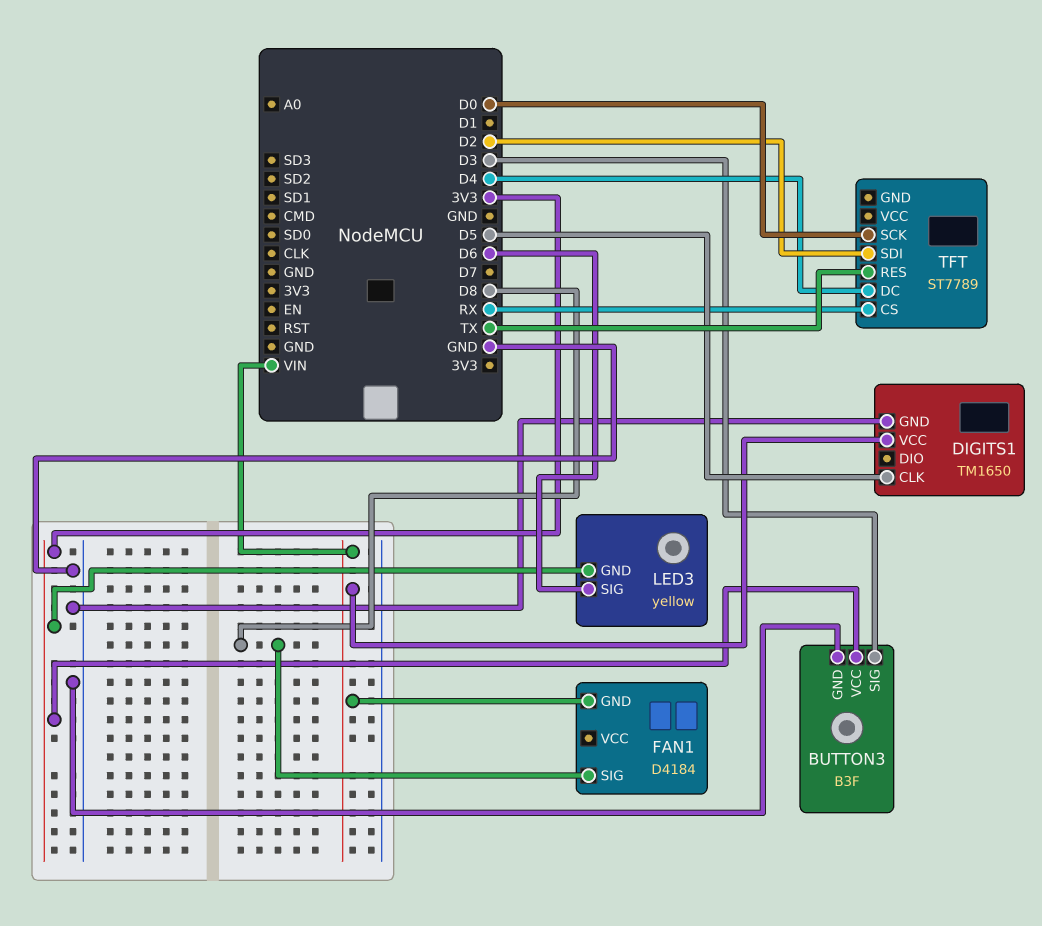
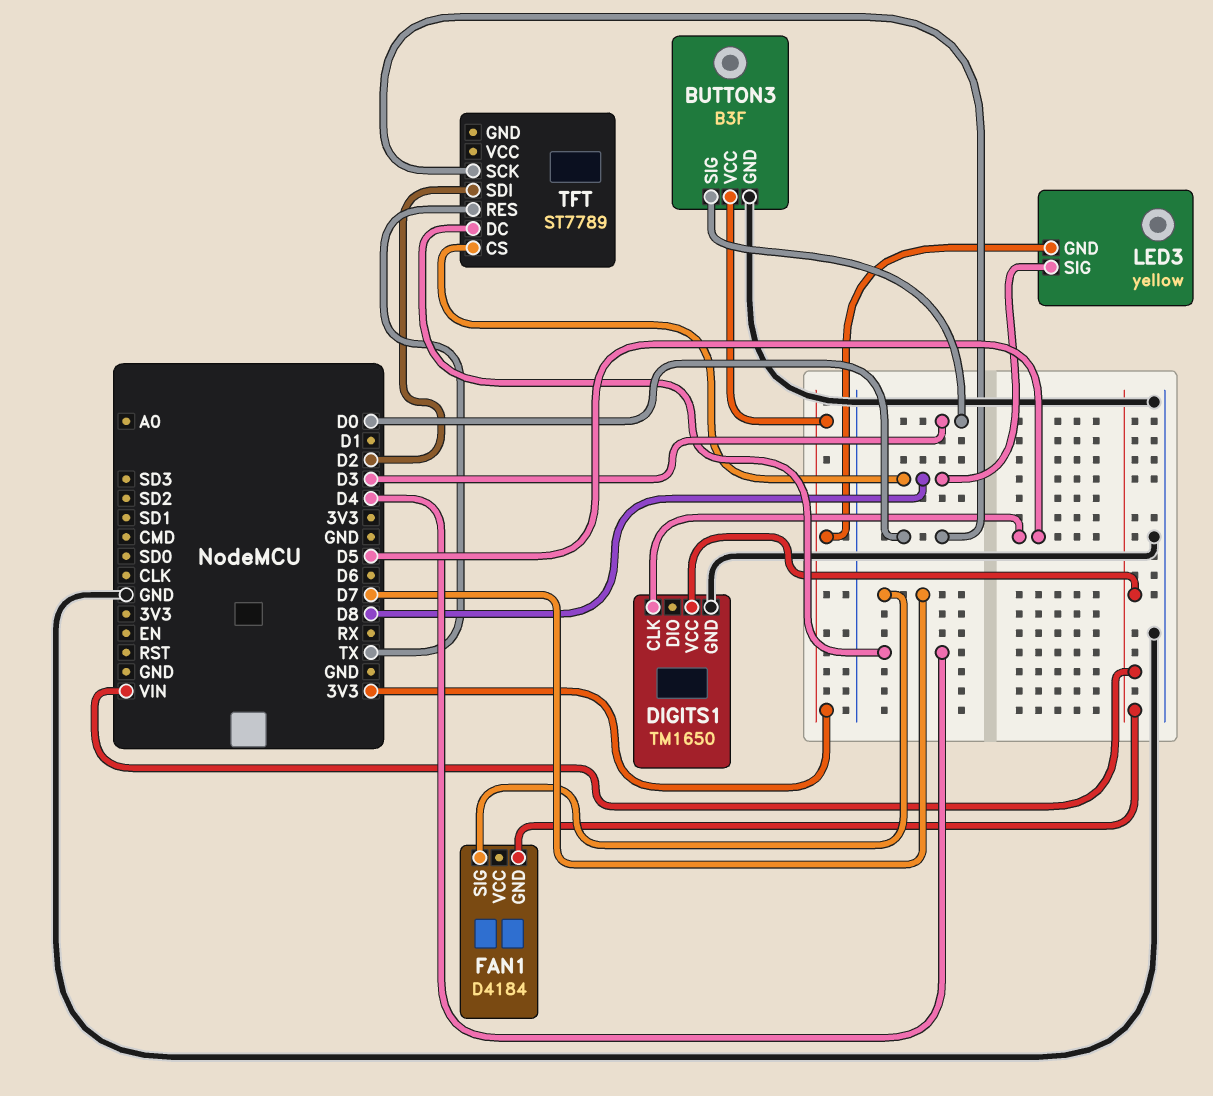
FAN1 pin SIG: D8 -> D7
LED3 pin SIG: D6 -> D8
TFT pin CS: RX -> D8

